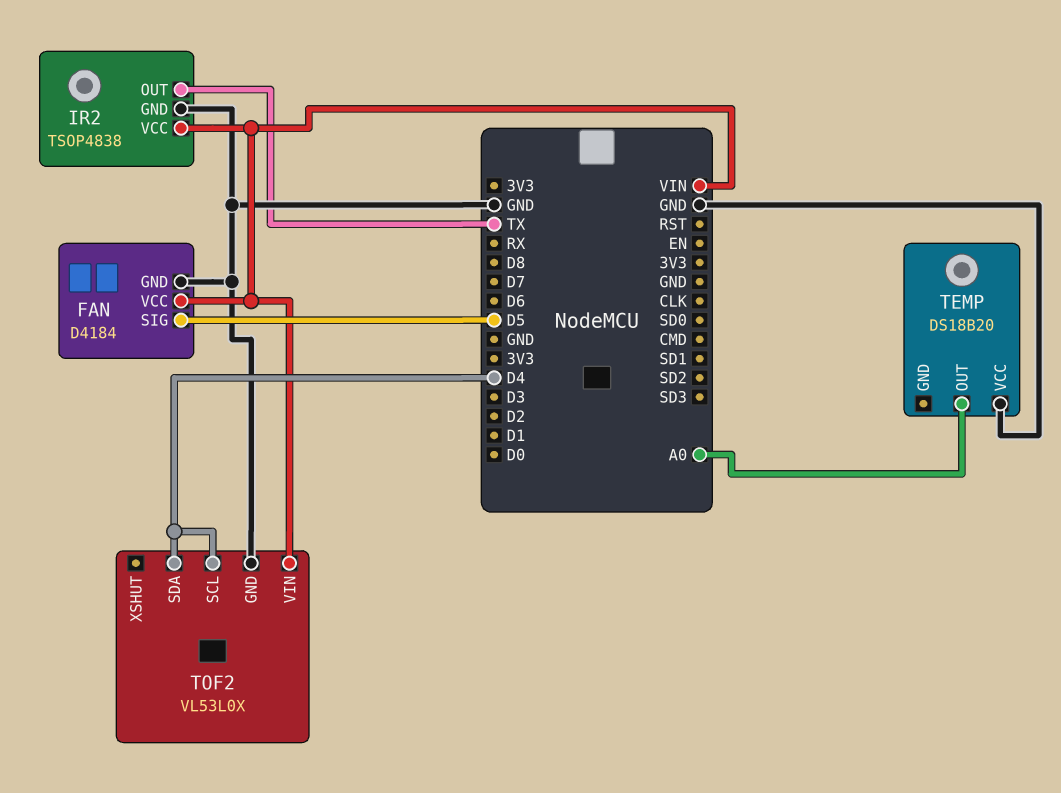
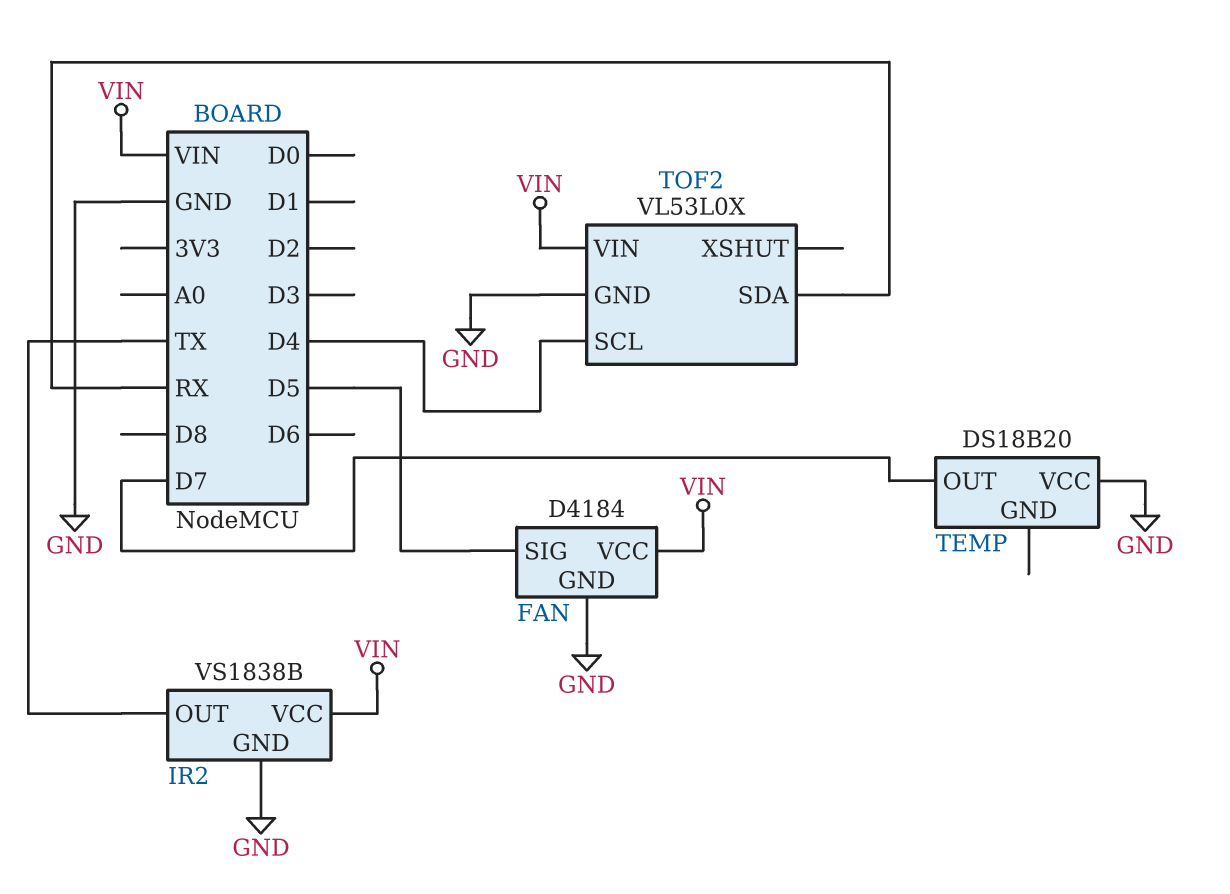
IR2: TSOP4838 -> VS1838B
TEMP pin OUT: A0 -> D7
TOF2 pin SDA: D4 -> RX

